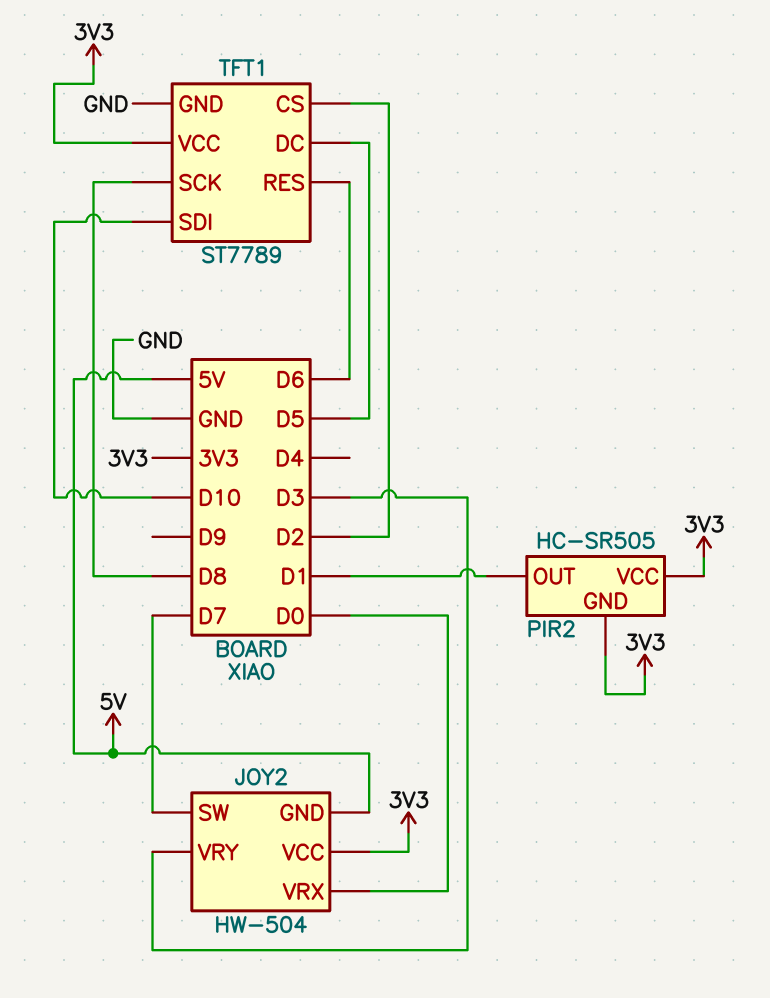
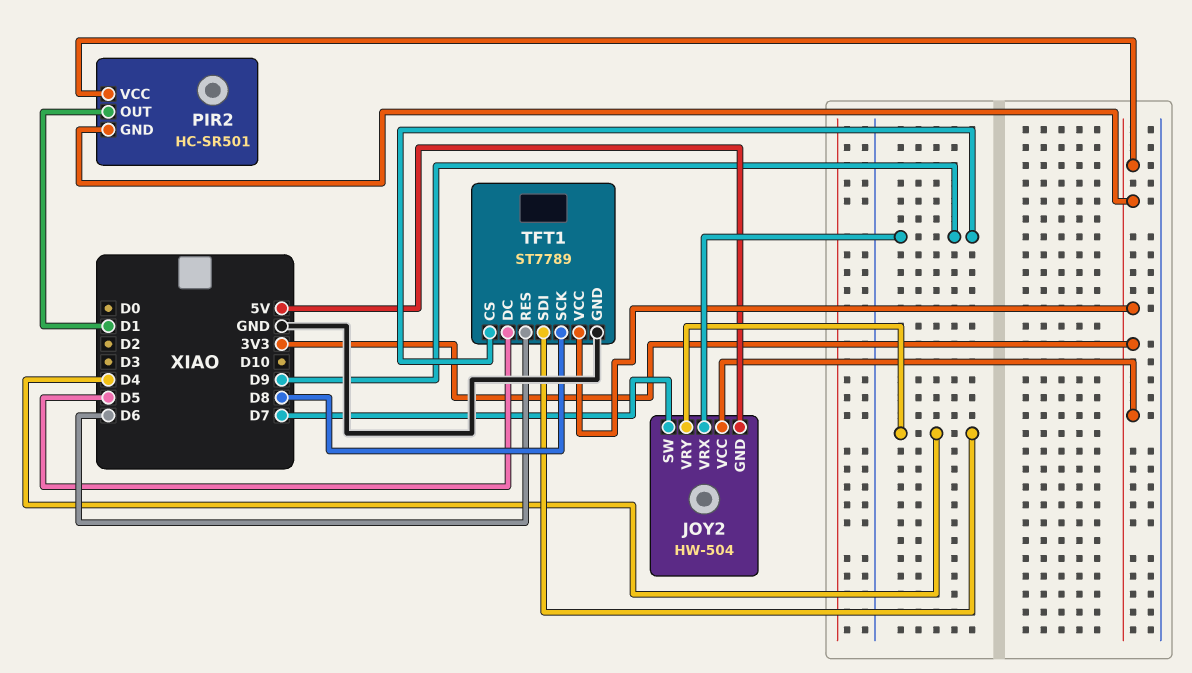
JOY2 pin VRX: D0 -> D9
JOY2 pin VRY: D3 -> D4
PIR2: HC-SR505 -> HC-SR501
TFT1 pin CS: D2 -> D9
TFT1 pin SDI: D10 -> D4

